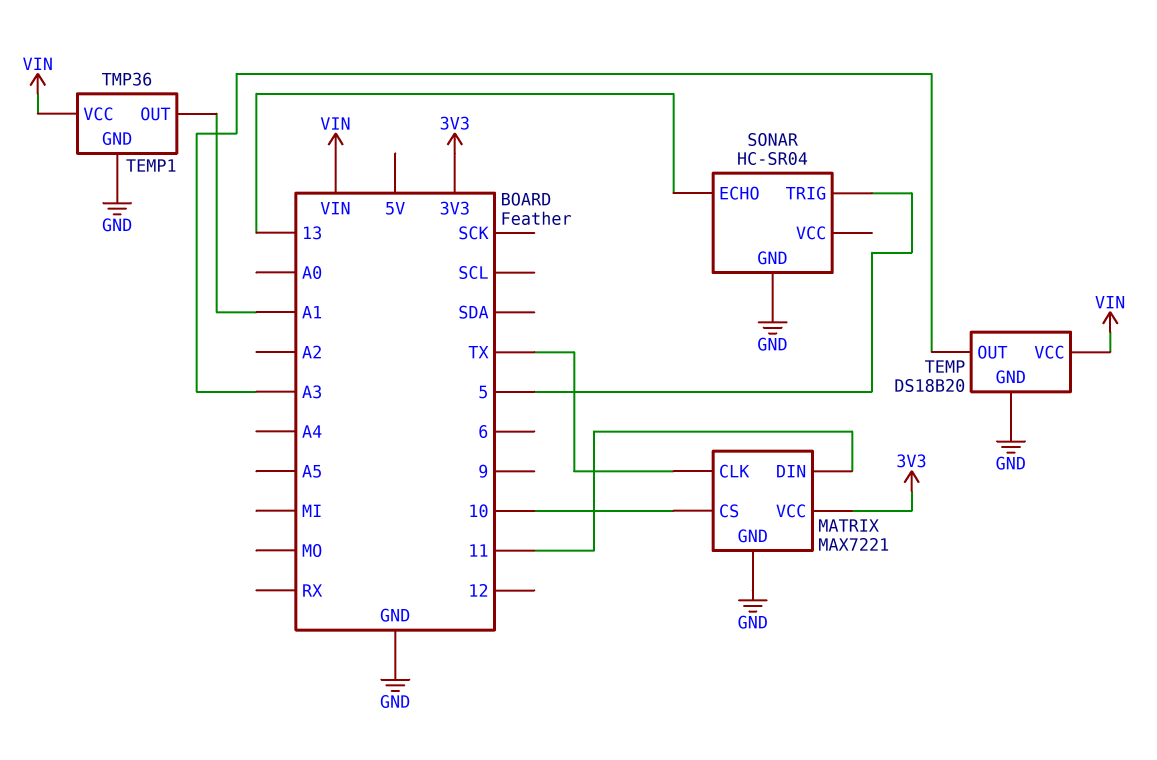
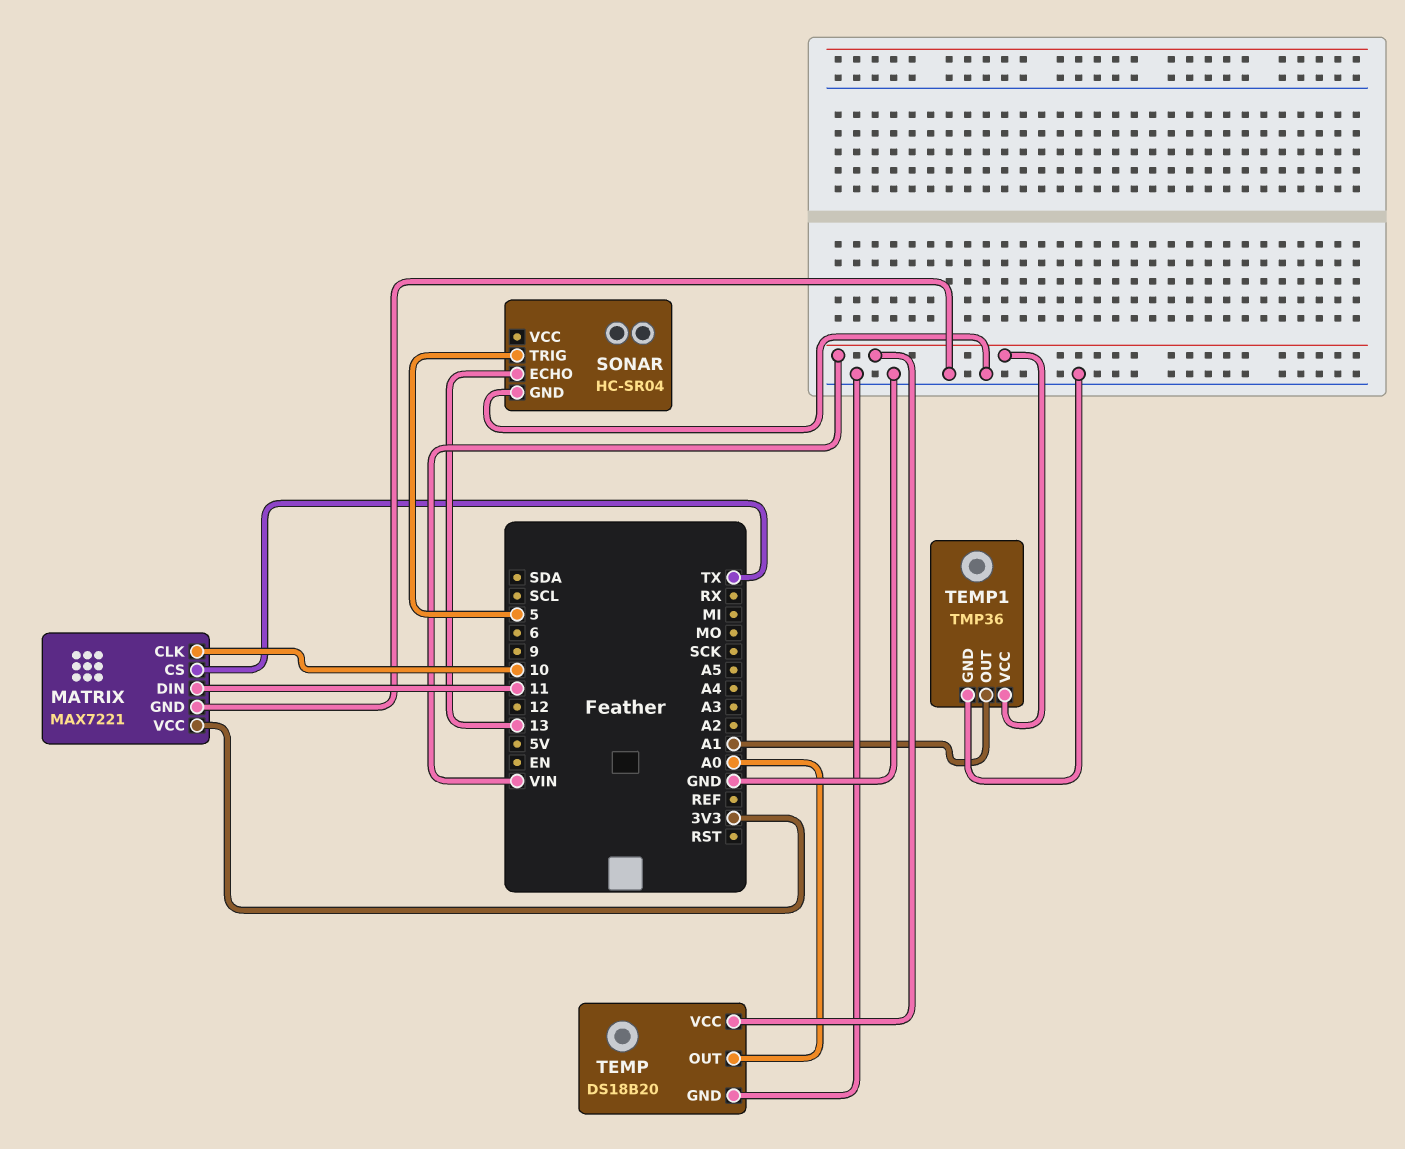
MATRIX pin CLK: TX -> 10
MATRIX pin CS: 10 -> TX
TEMP pin OUT: A3 -> A0

